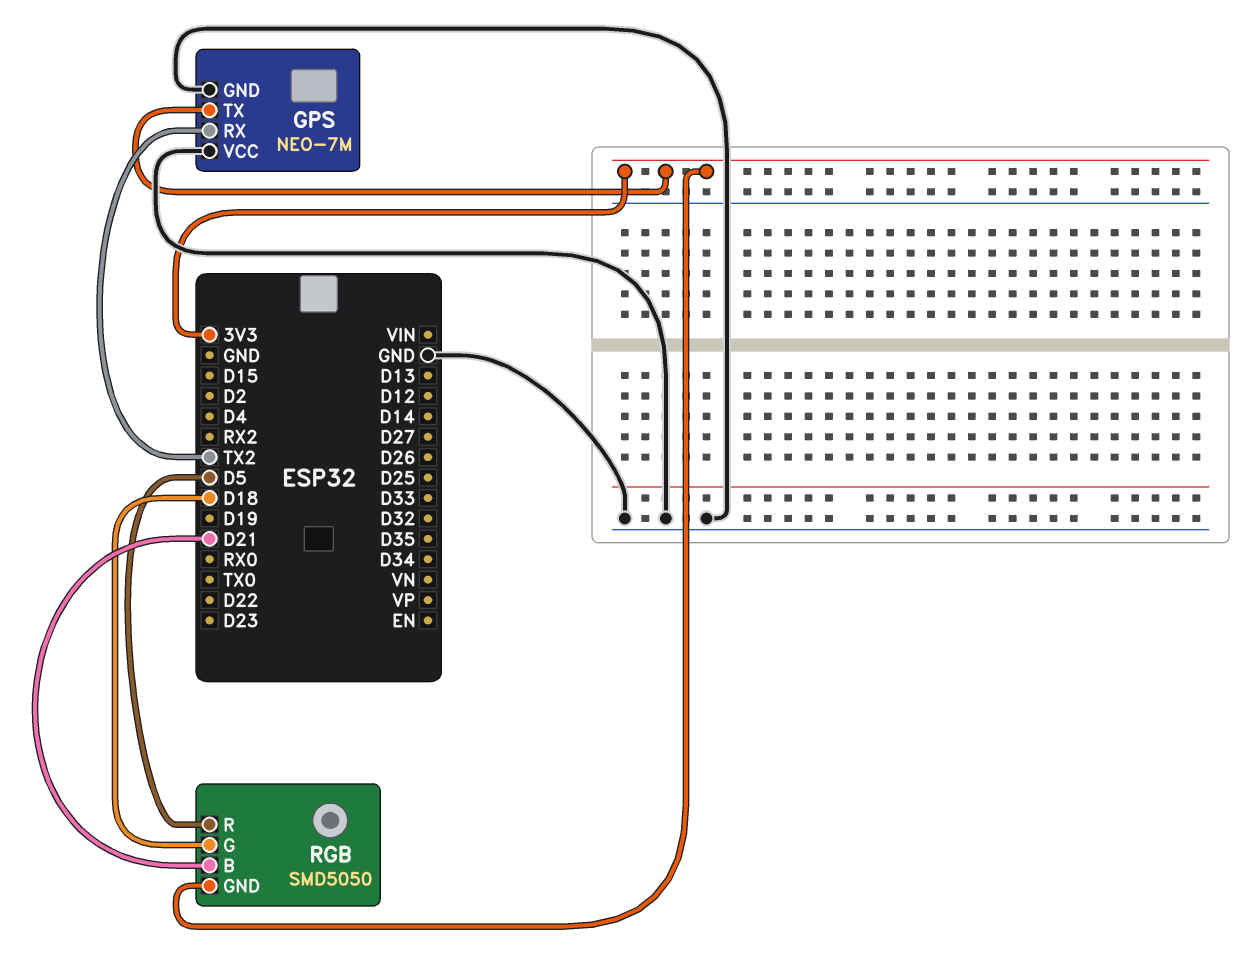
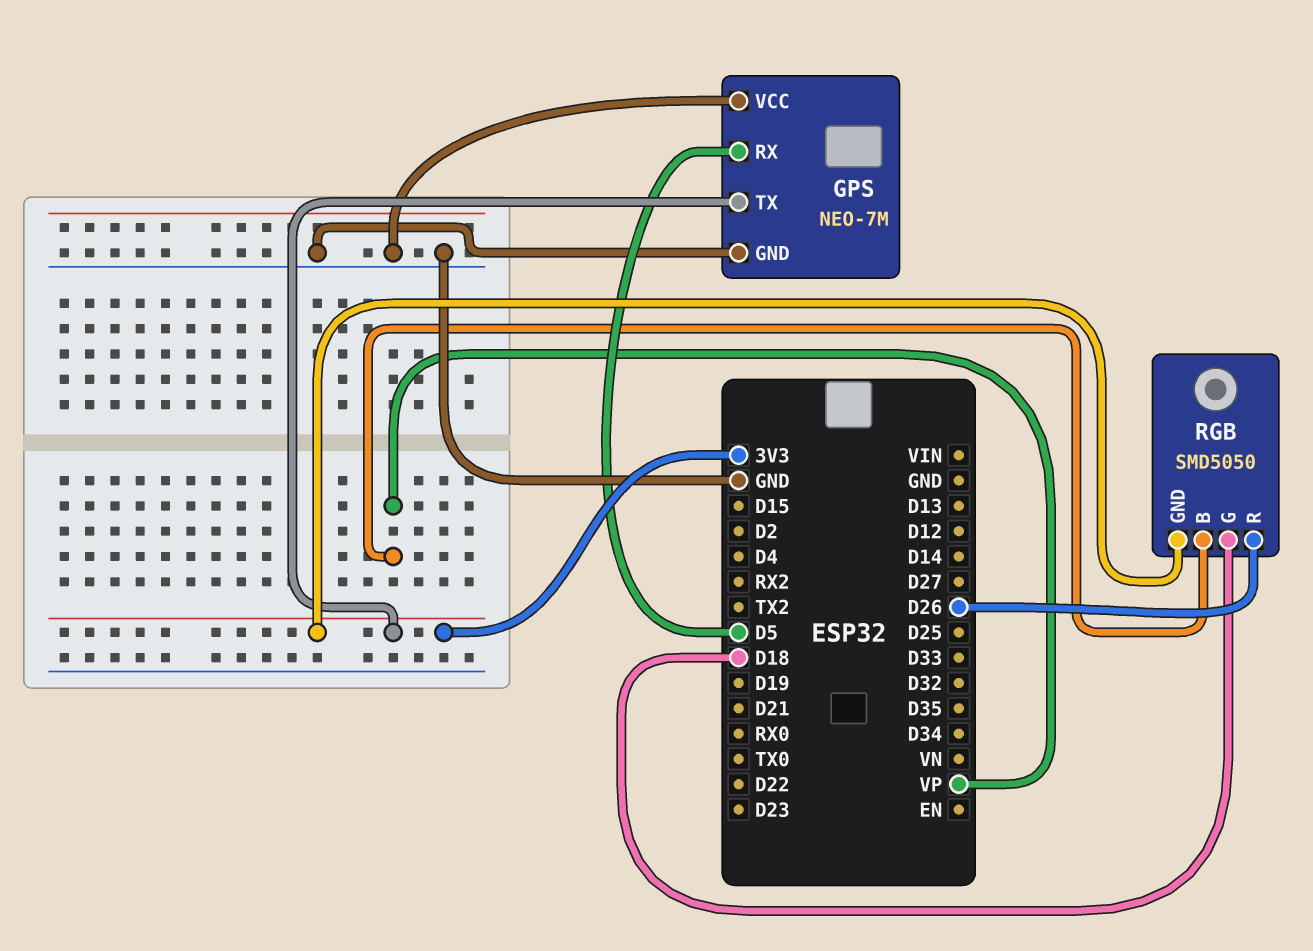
GPS pin RX: TX2 -> D5
RGB pin B: D21 -> VP
RGB pin R: D5 -> D26

